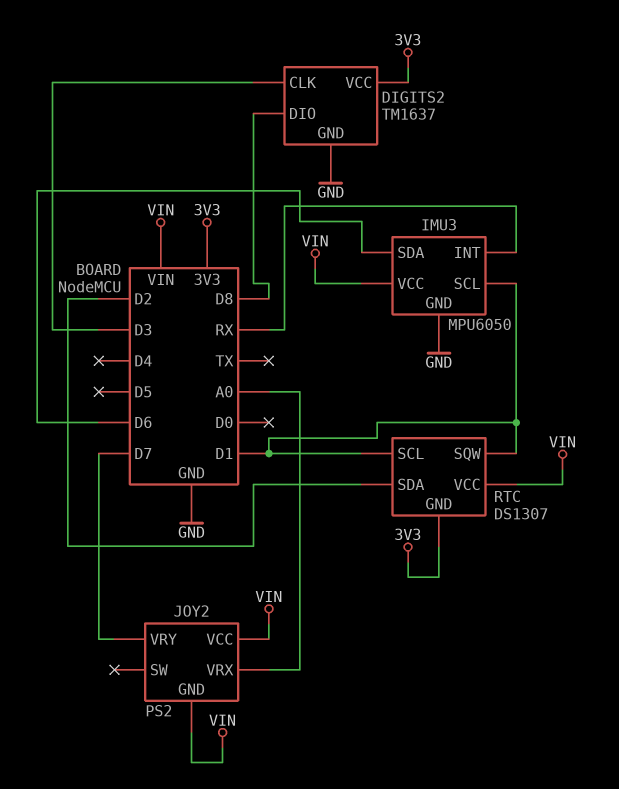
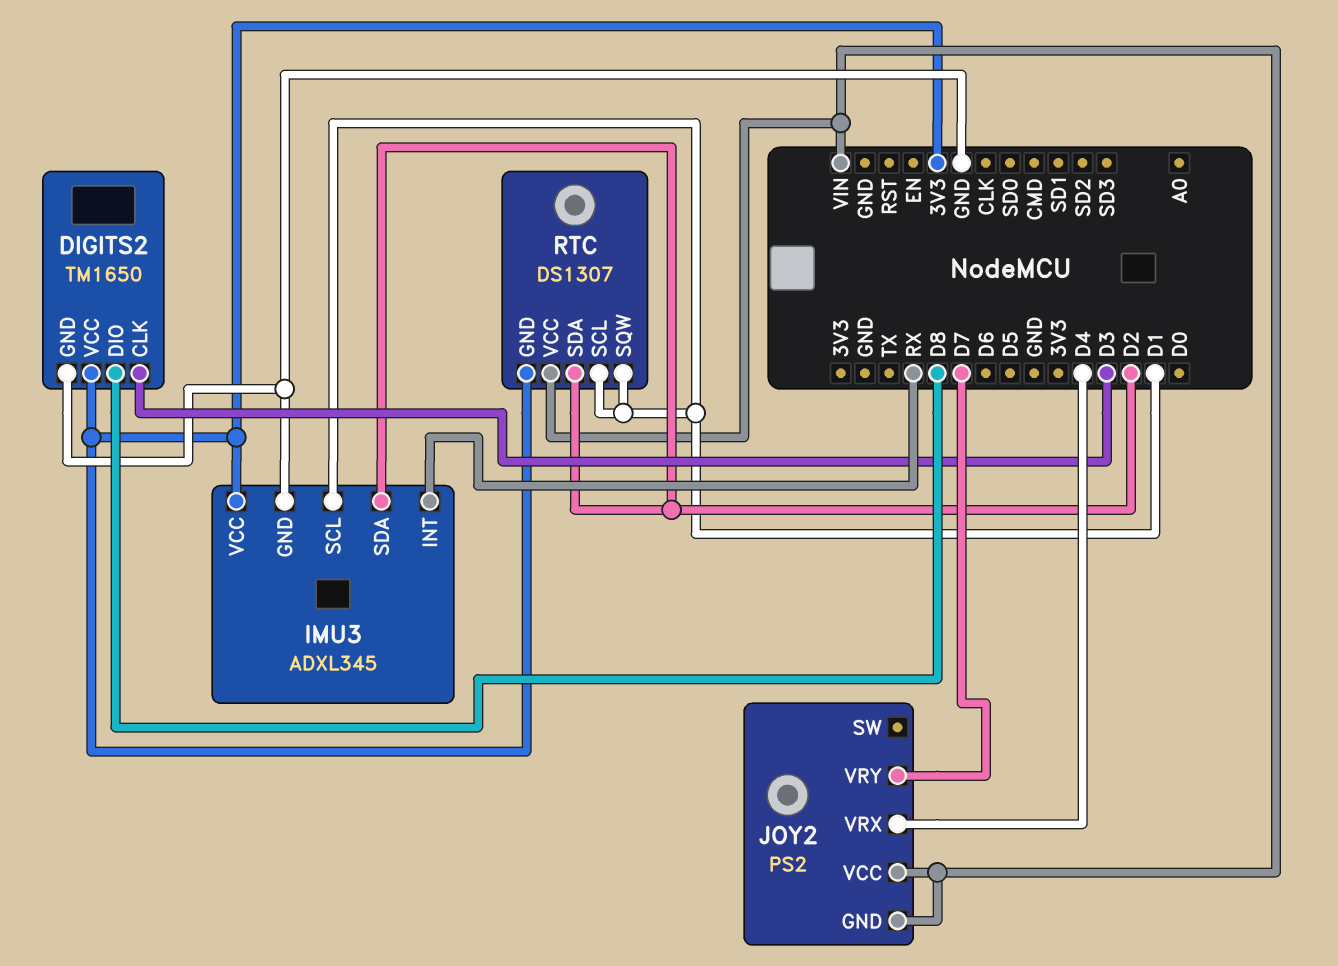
DIGITS2: TM1637 -> TM1650
IMU3: MPU6050 -> ADXL345
IMU3 pin SDA: D6 -> D2
IMU3 pin VCC: VIN -> 3V3
JOY2 pin VRX: A0 -> D4

